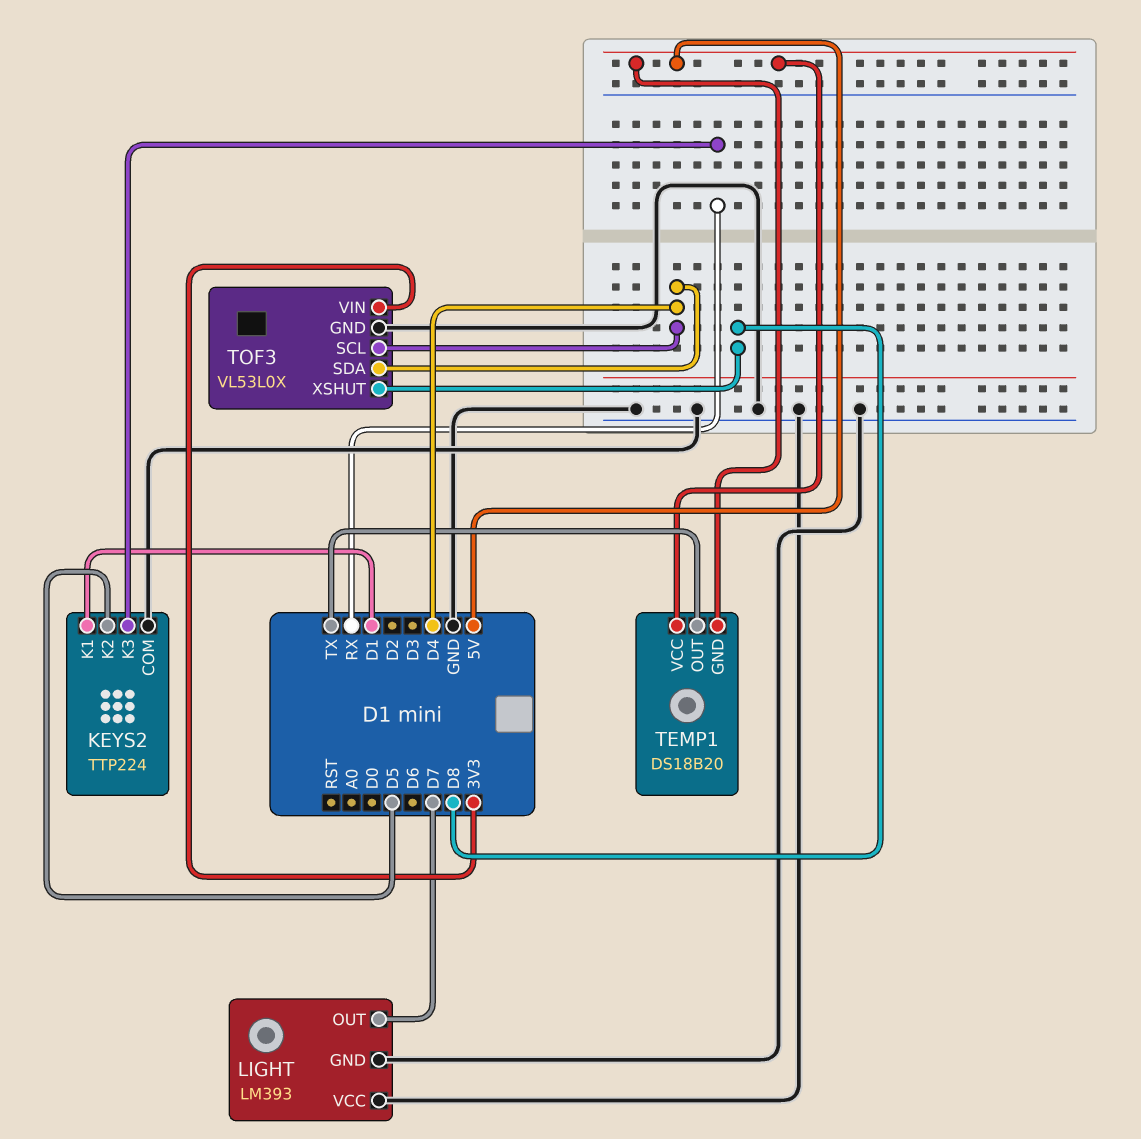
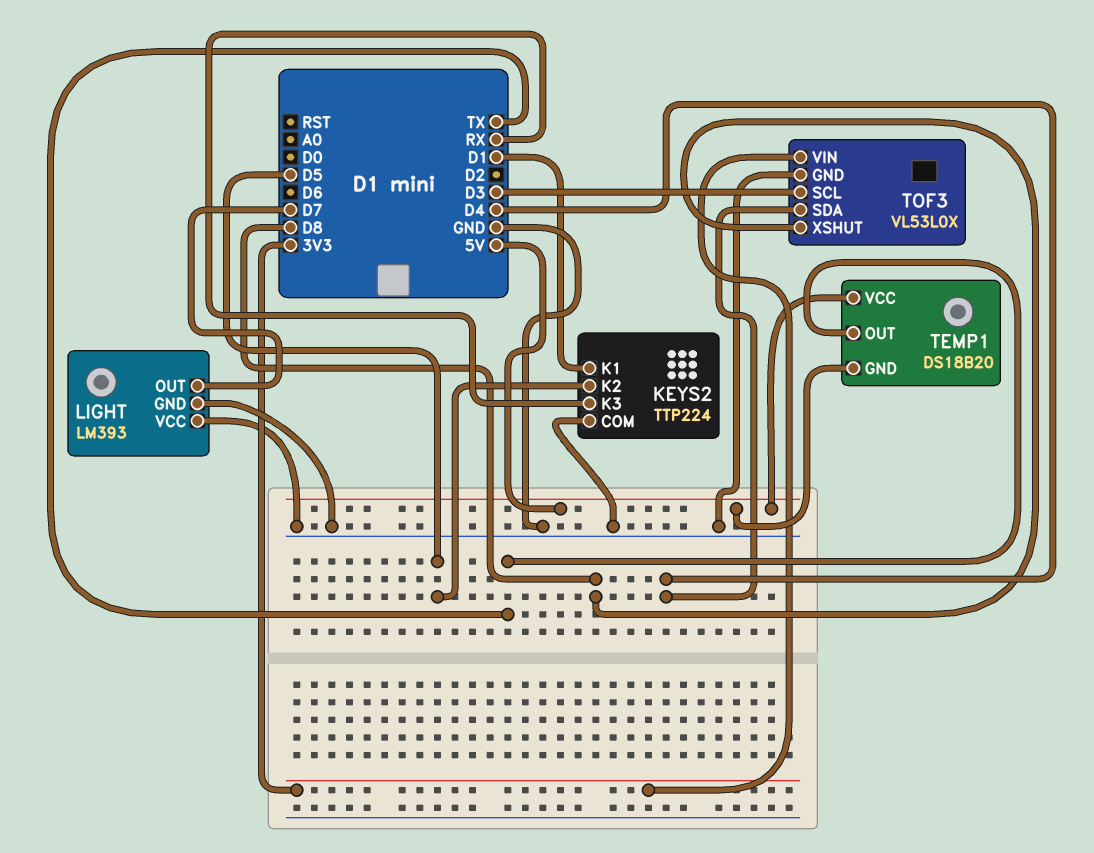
TOF3 pin SCL: D4 -> D3

